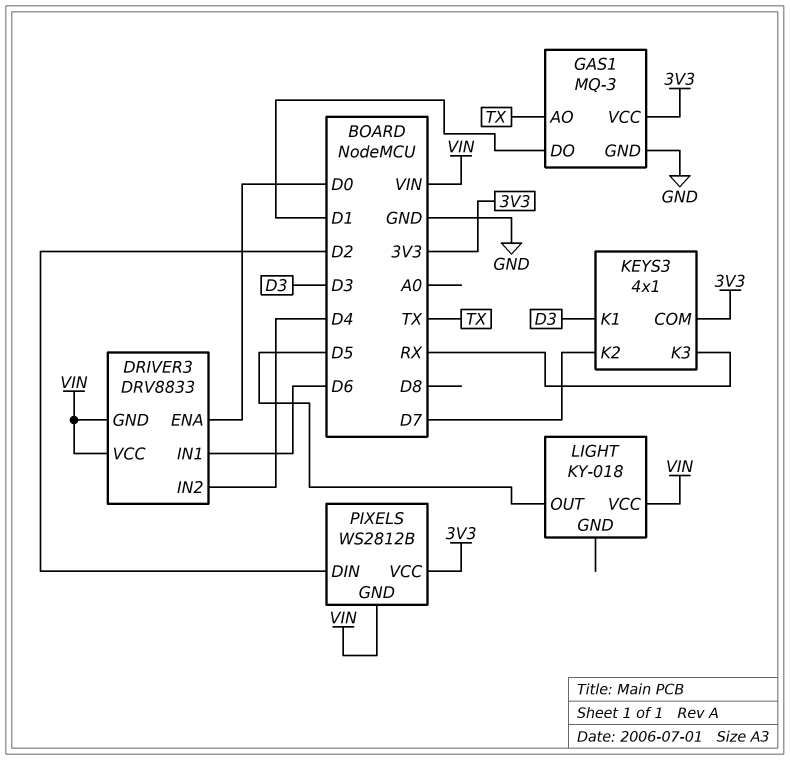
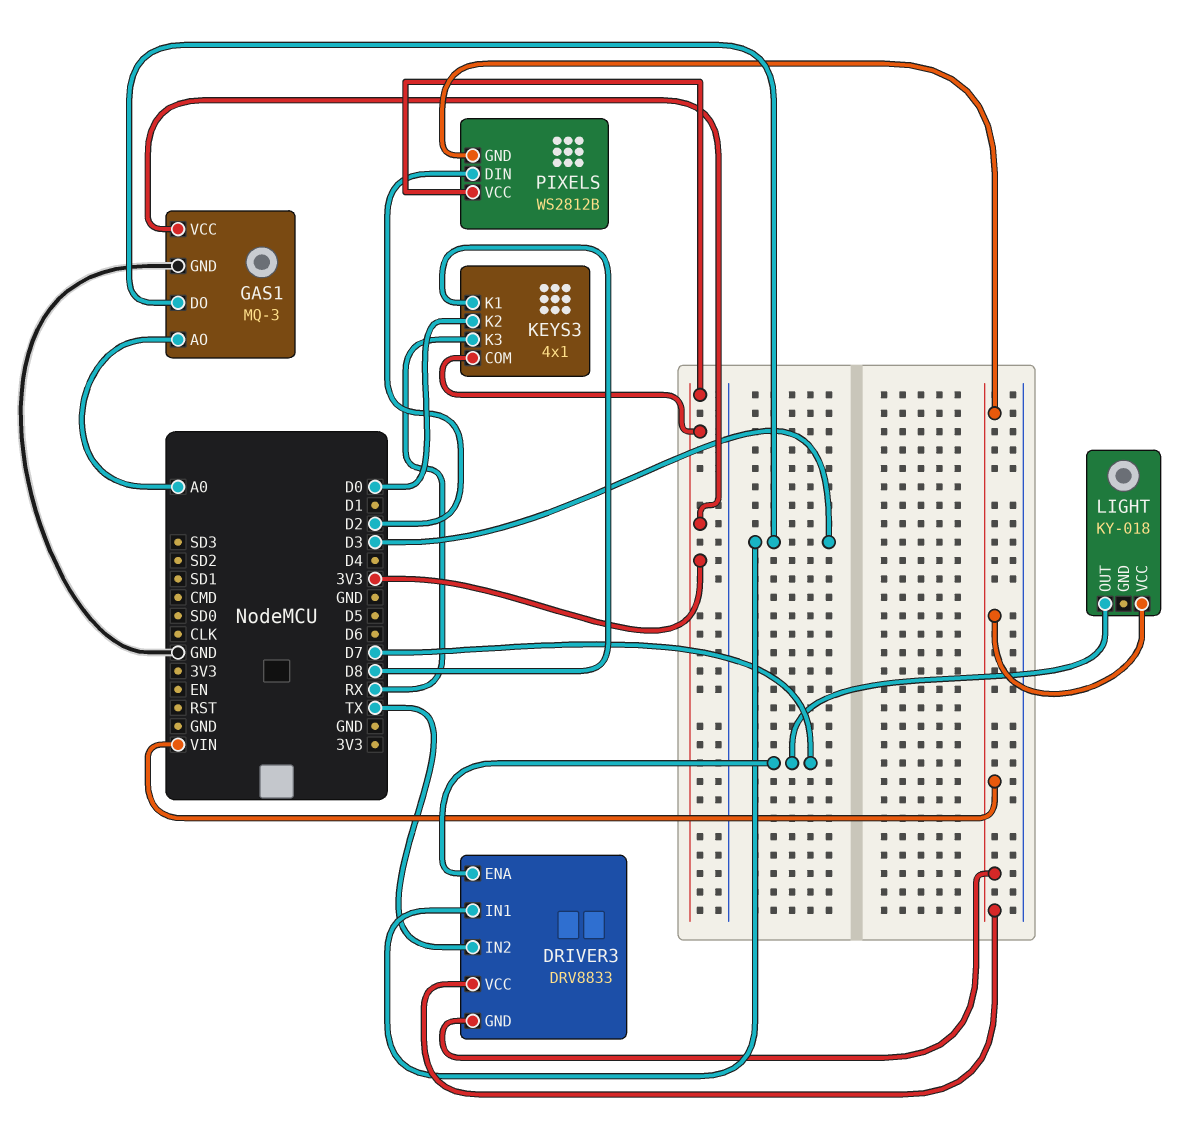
DRIVER3 pin ENA: D0 -> D7
DRIVER3 pin IN1: D6 -> D3
DRIVER3 pin IN2: D4 -> TX
GAS1 pin AO: TX -> A0
GAS1 pin DO: D1 -> D3
KEYS3 pin K1: D3 -> D8
KEYS3 pin K2: D7 -> D0
LIGHT pin OUT: D5 -> D7

